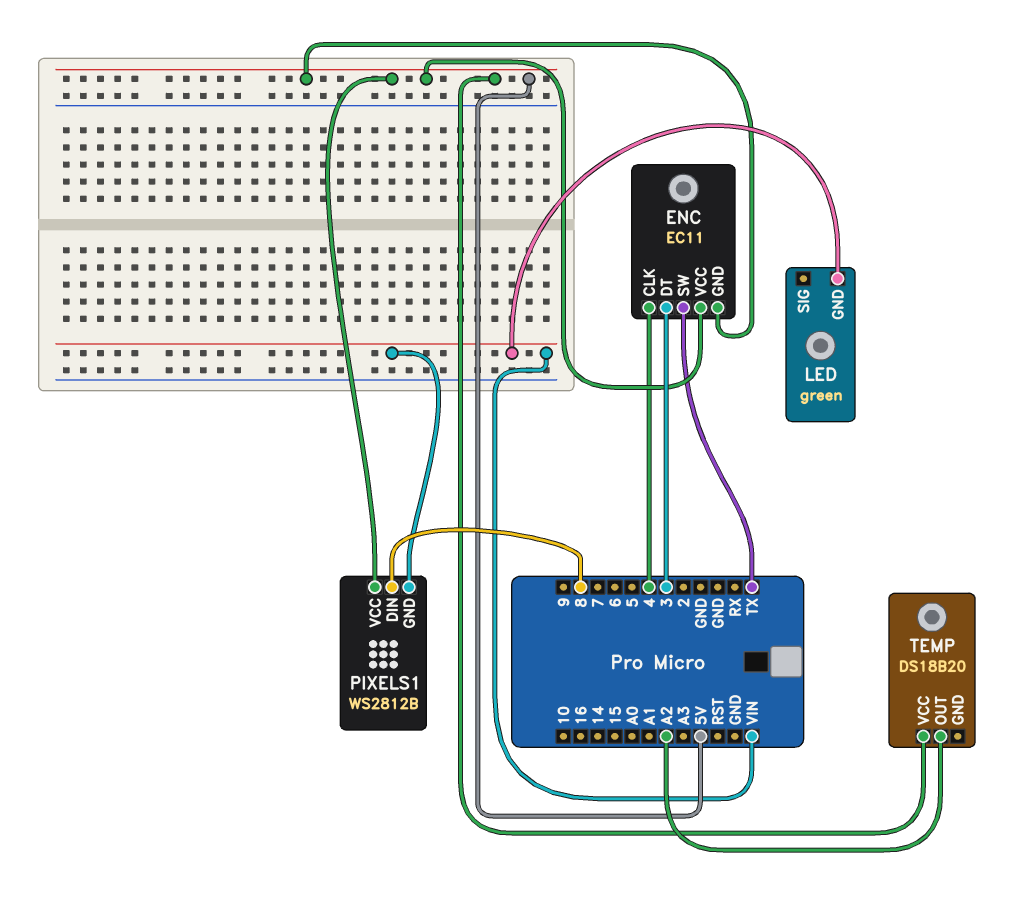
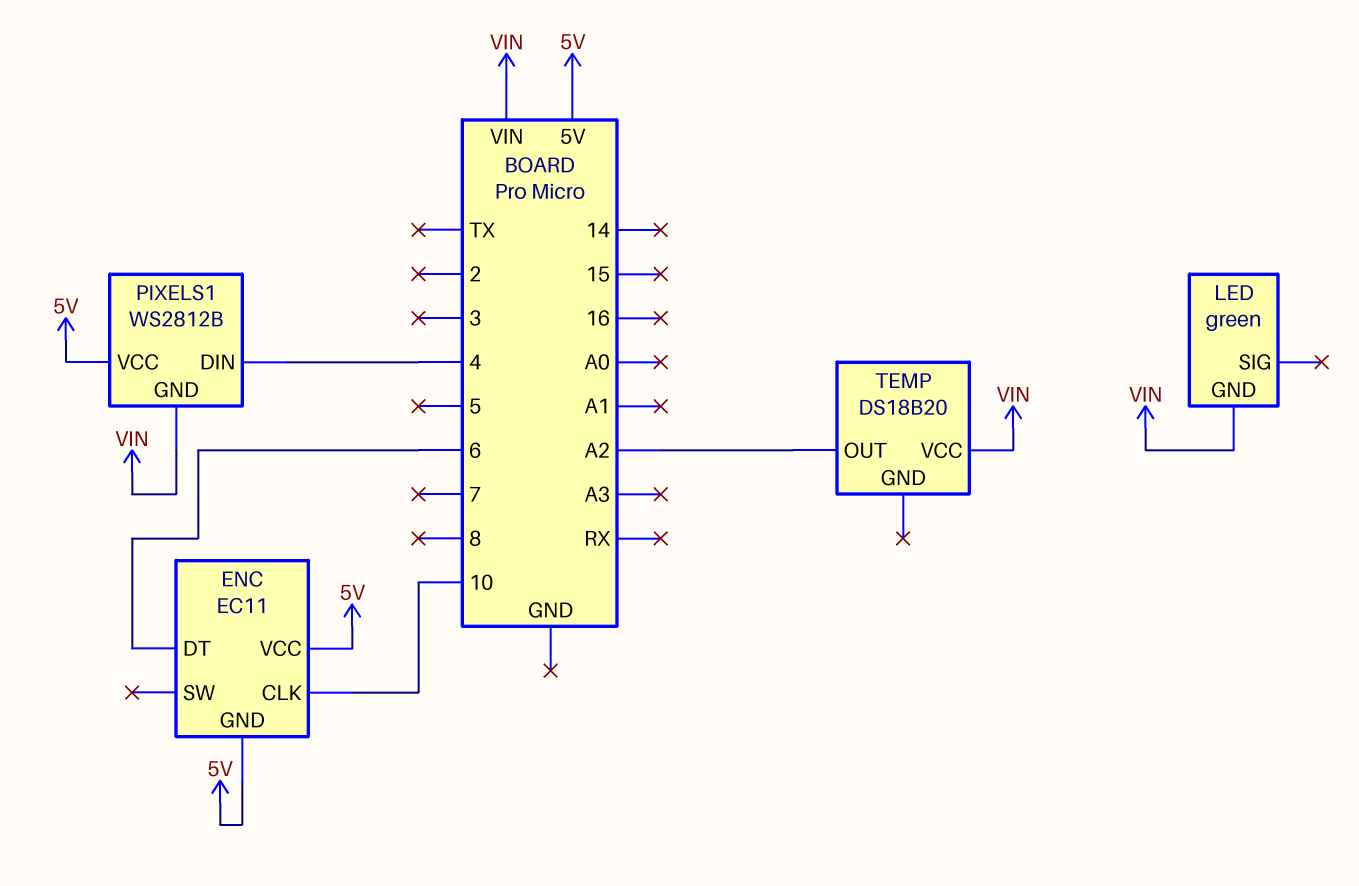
ENC pin CLK: 4 -> 10
ENC pin DT: 3 -> 6
ENC pin SW: TX -> none
PIXELS1 pin DIN: 8 -> 4
TEMP pin VCC: 5V -> VIN

